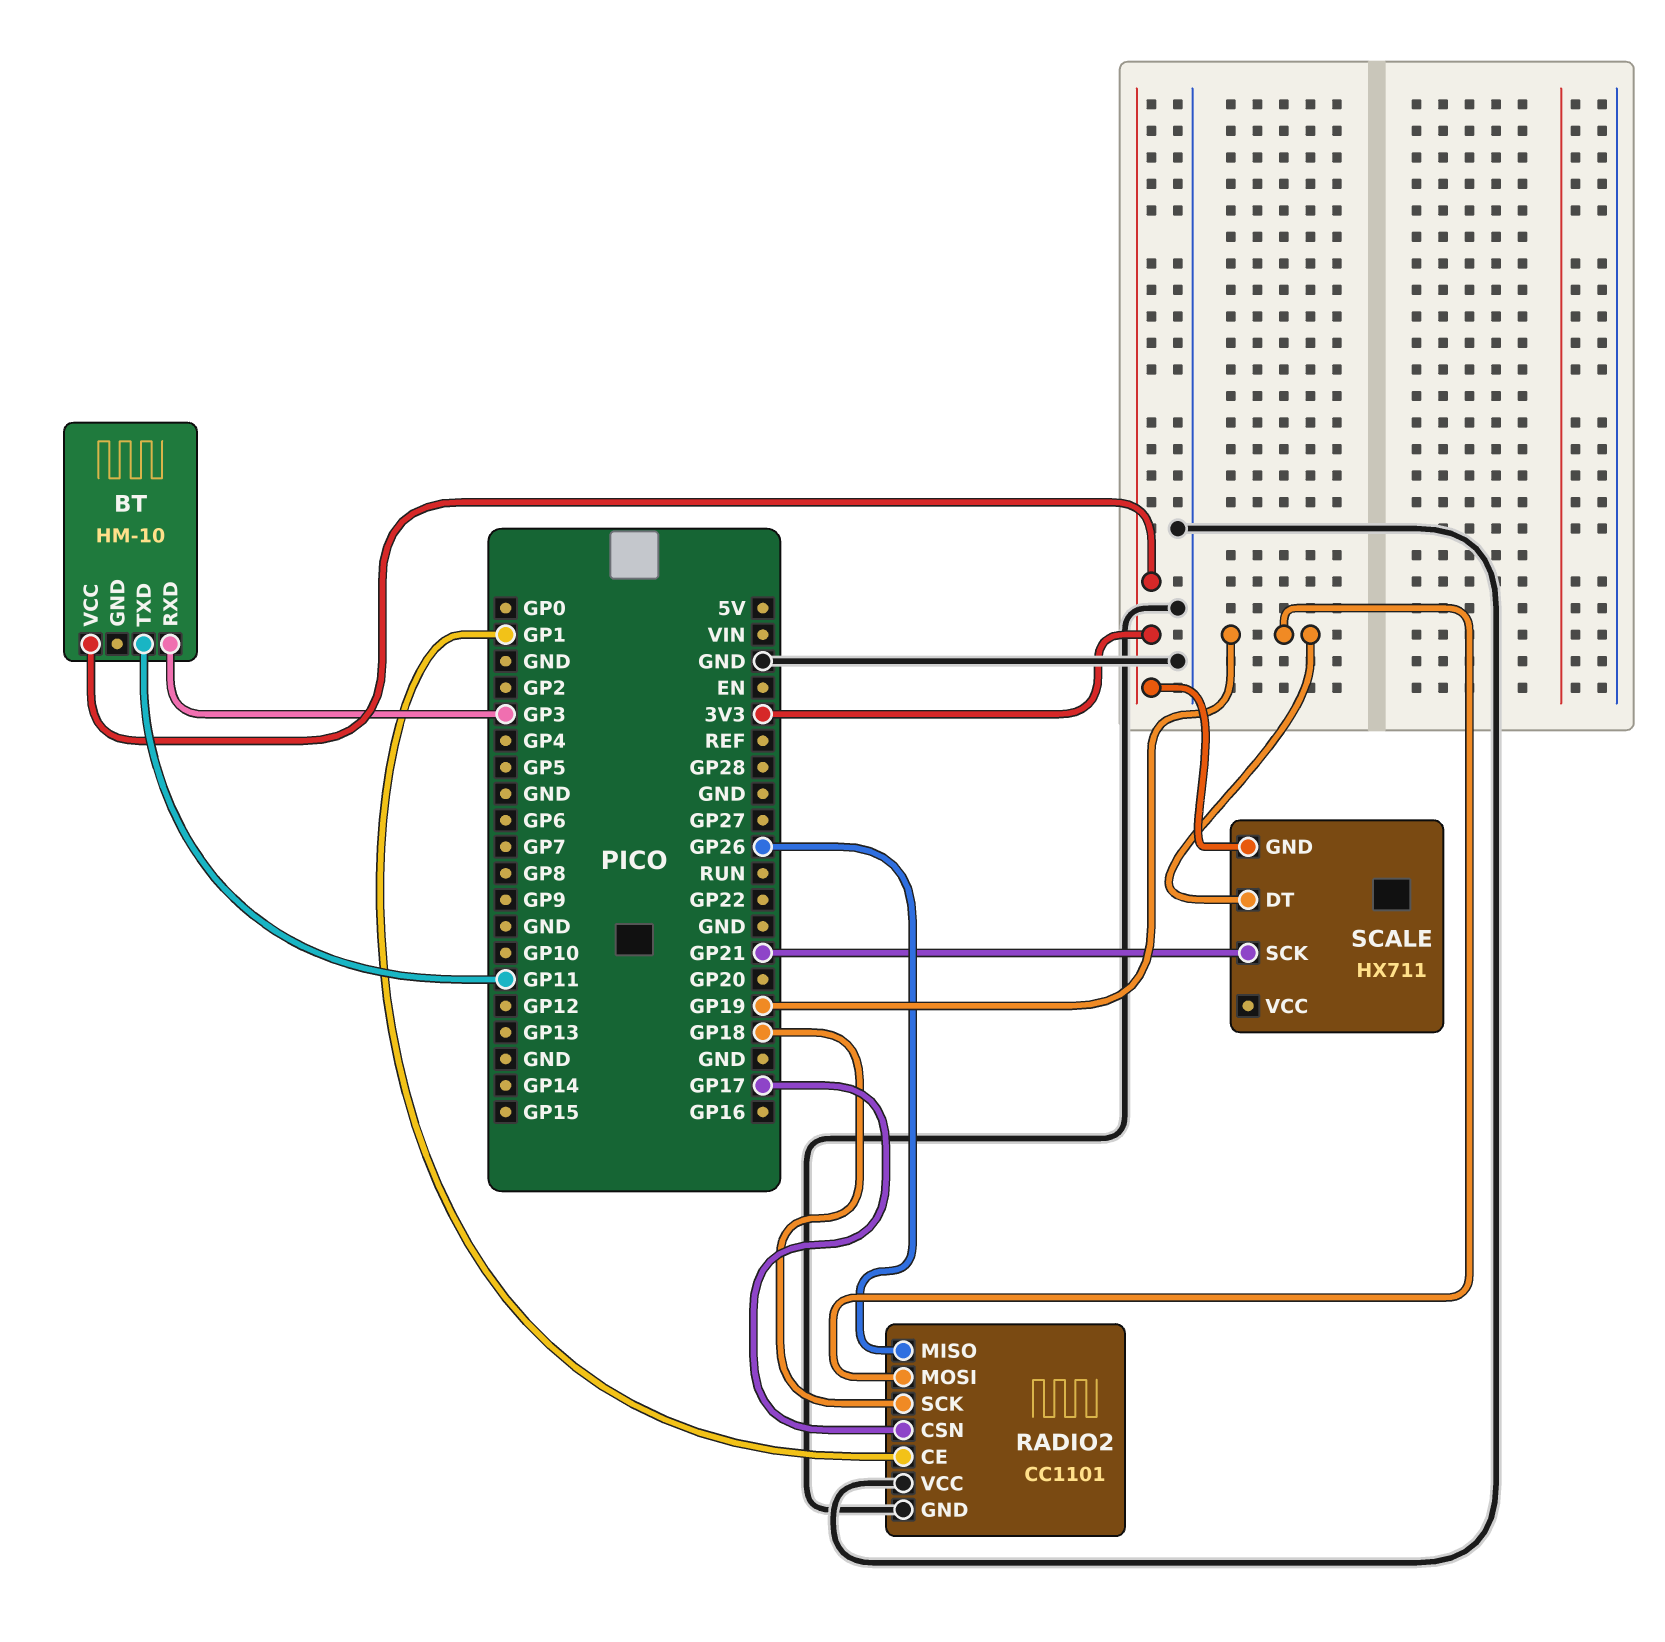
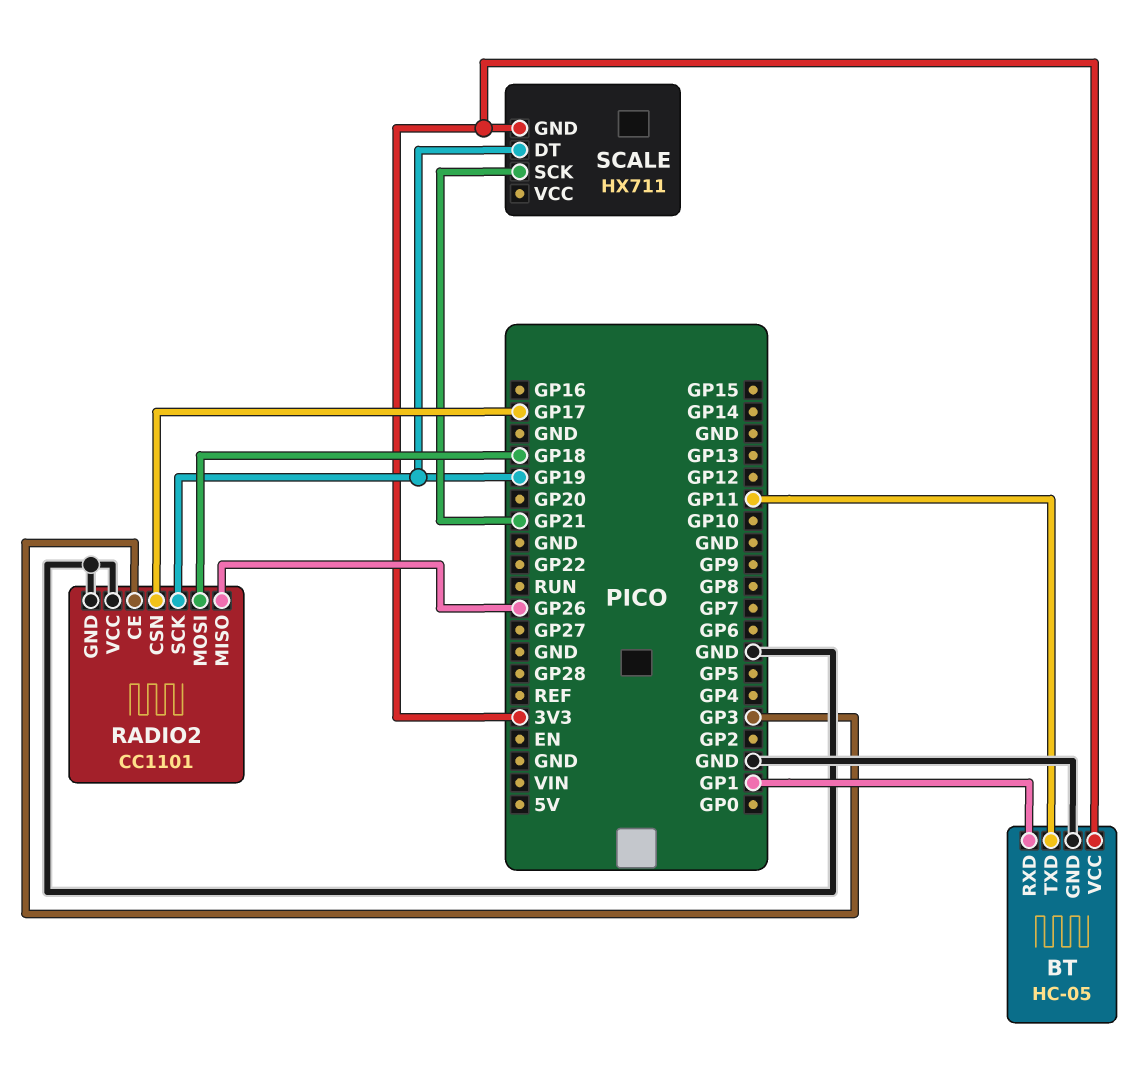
BT: HM-10 -> HC-05
BT pin GND: none -> GND
BT pin RXD: GP3 -> GP1
RADIO2 pin CE: GP1 -> GP3
RADIO2 pin MOSI: GP19 -> GP18
RADIO2 pin SCK: GP18 -> GP19

